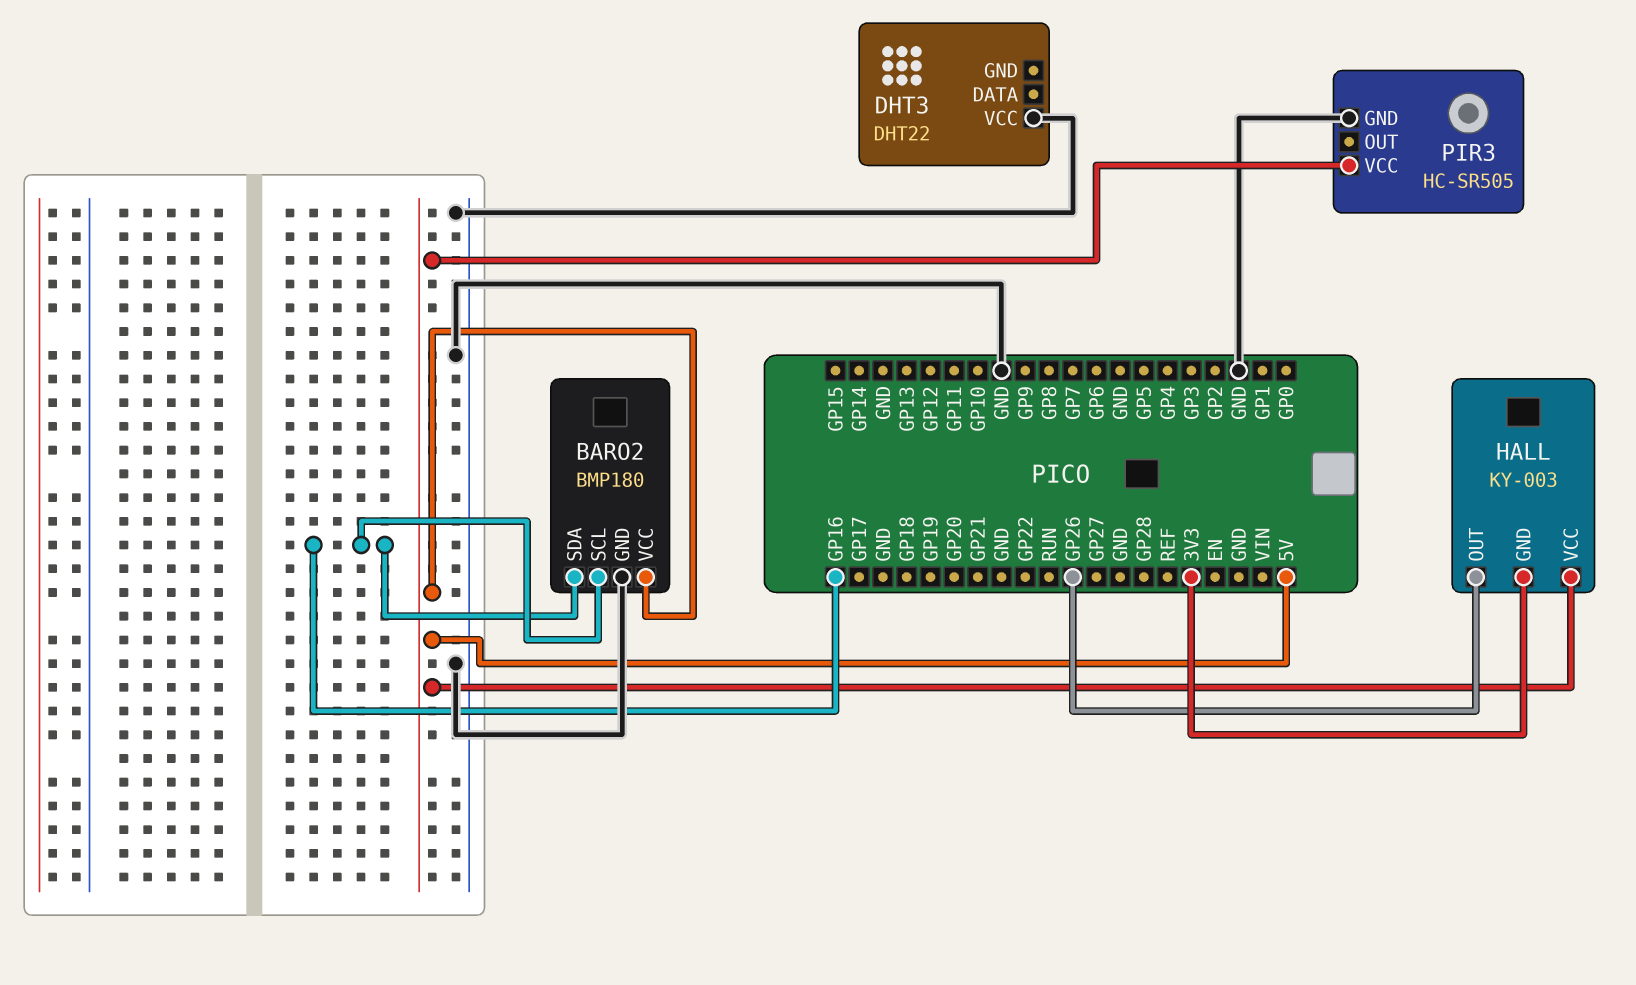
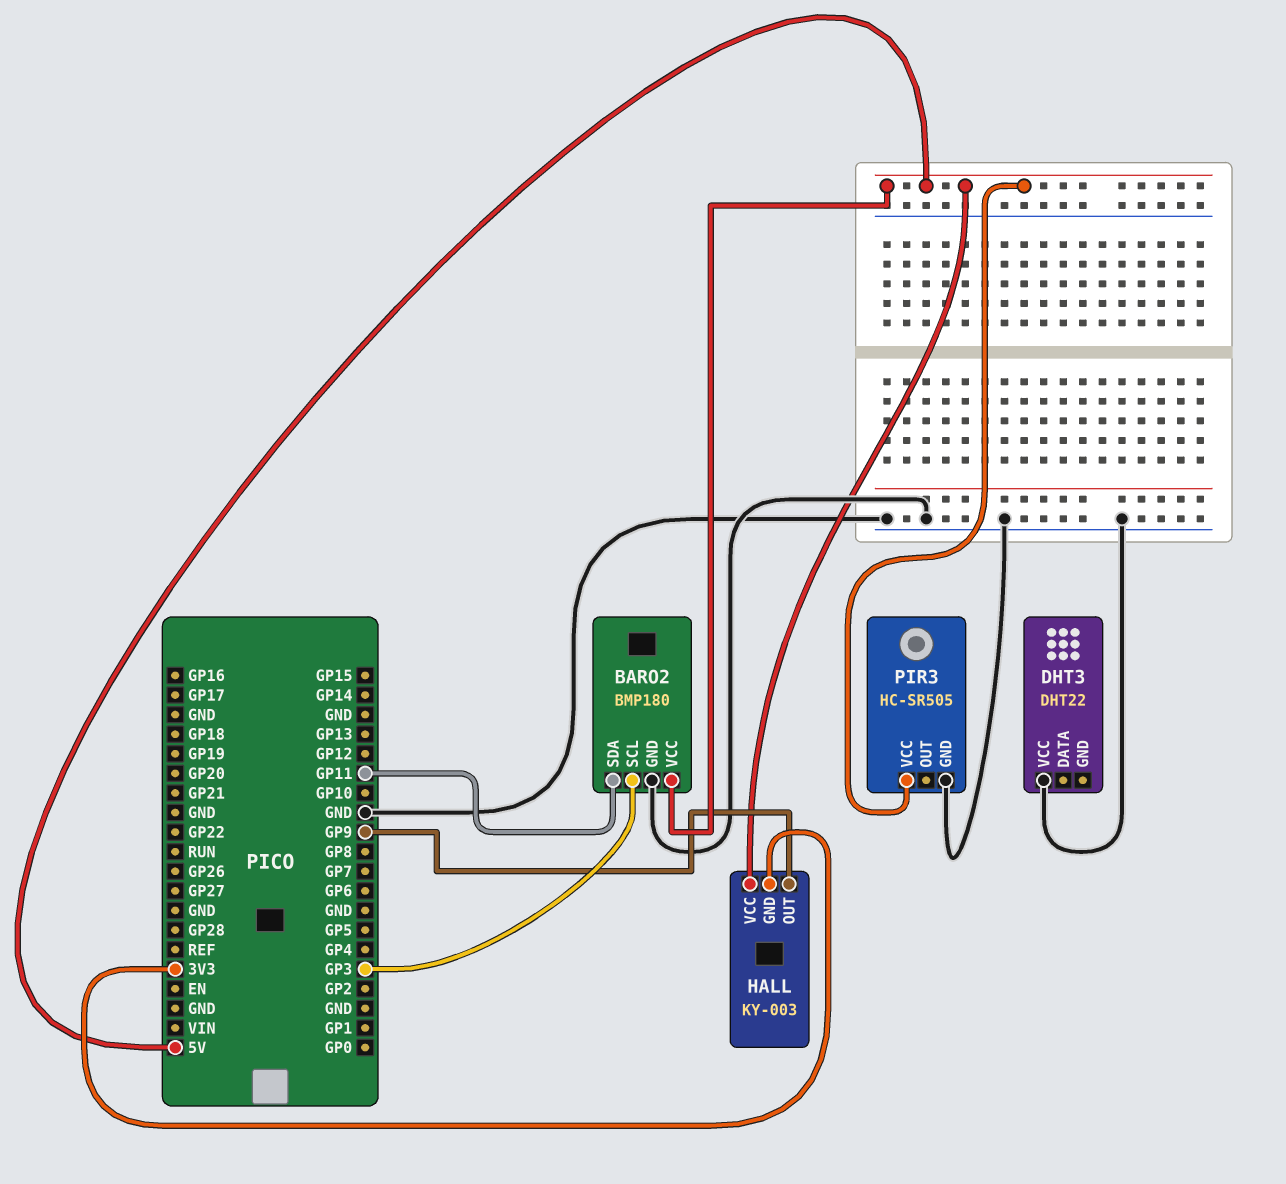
BARO2 pin SCL: GP16 -> GP3
BARO2 pin SDA: GP16 -> GP11
HALL pin OUT: GP26 -> GP9

